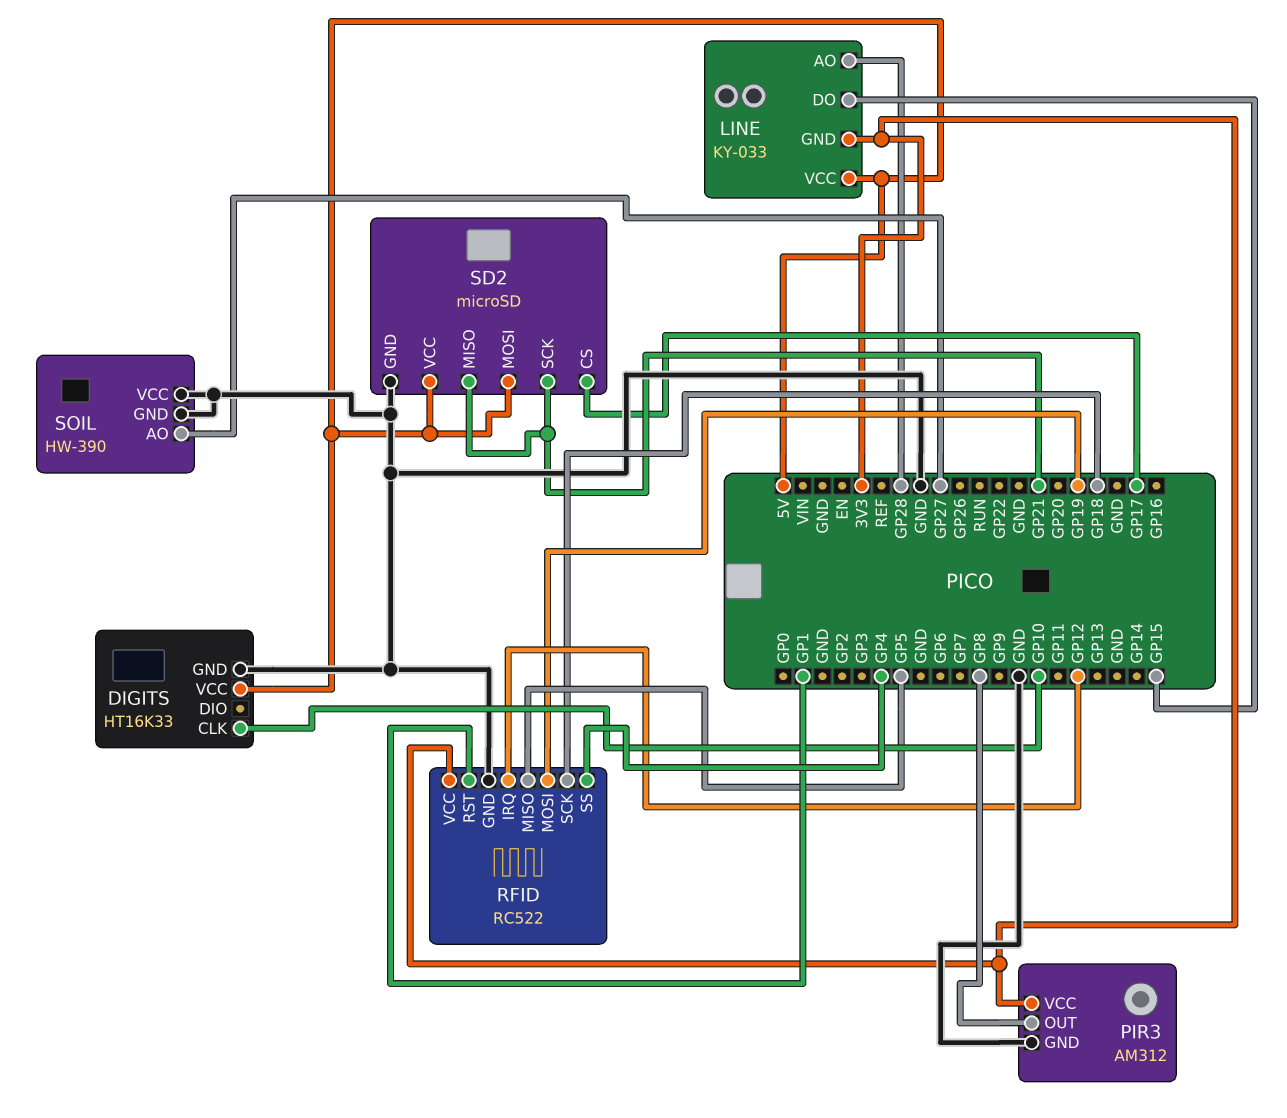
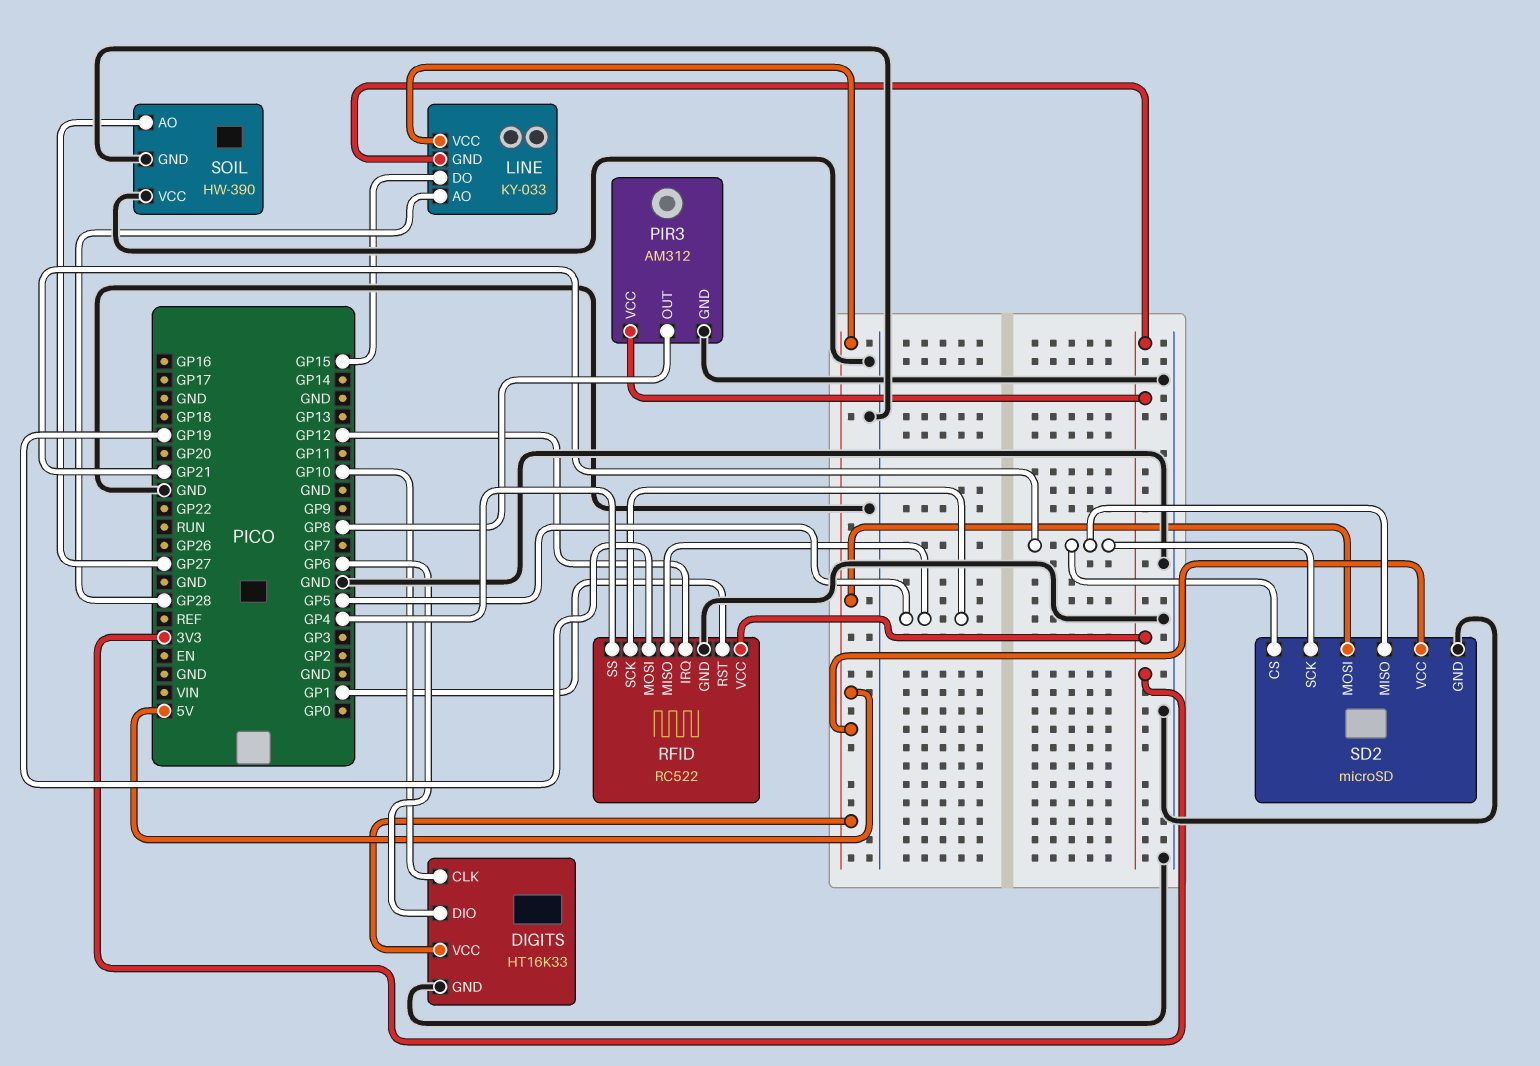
DIGITS pin DIO: none -> GP6
RFID pin SCK: GP18 -> GP5
SD2 pin CS: GP17 -> GP21

